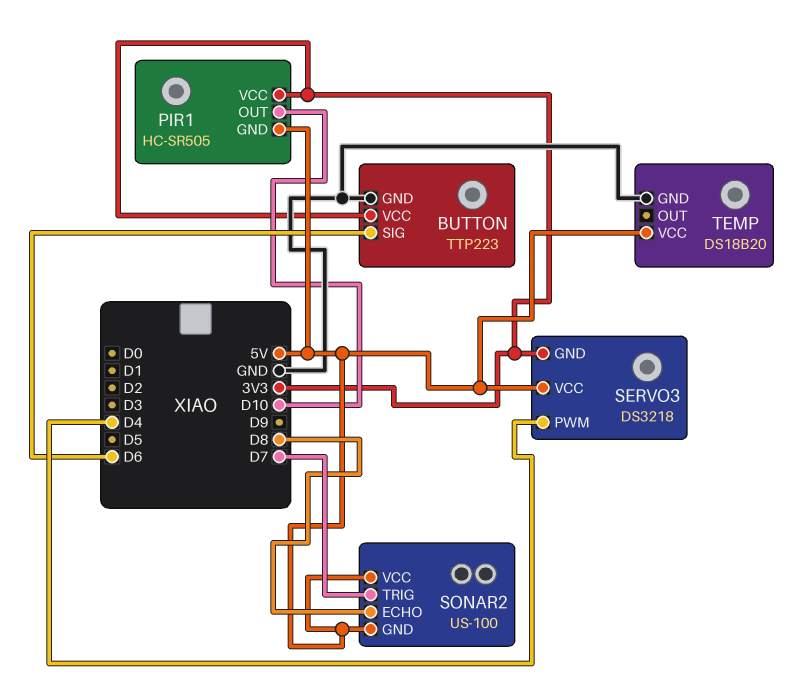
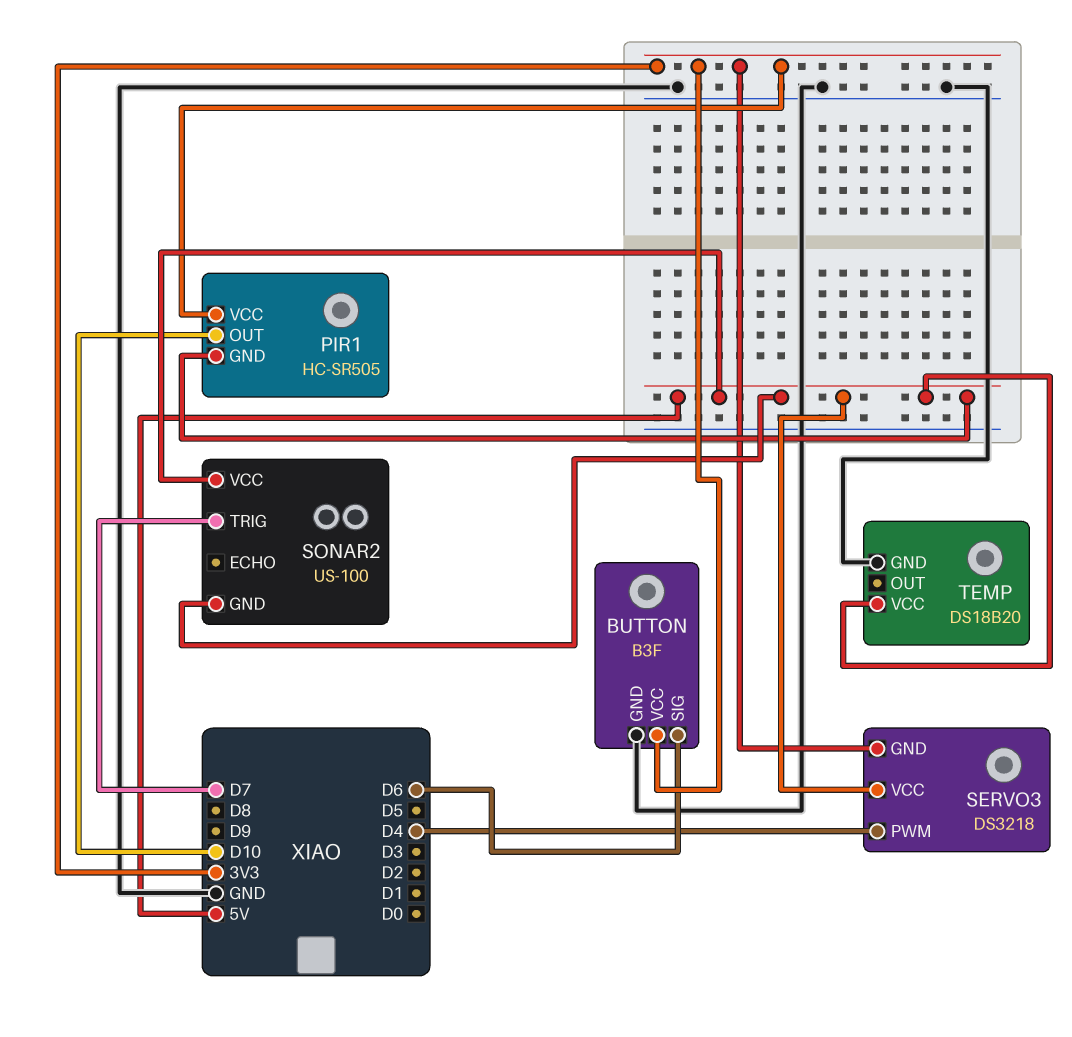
BUTTON: TTP223 -> B3F
SONAR2 pin ECHO: D8 -> none

